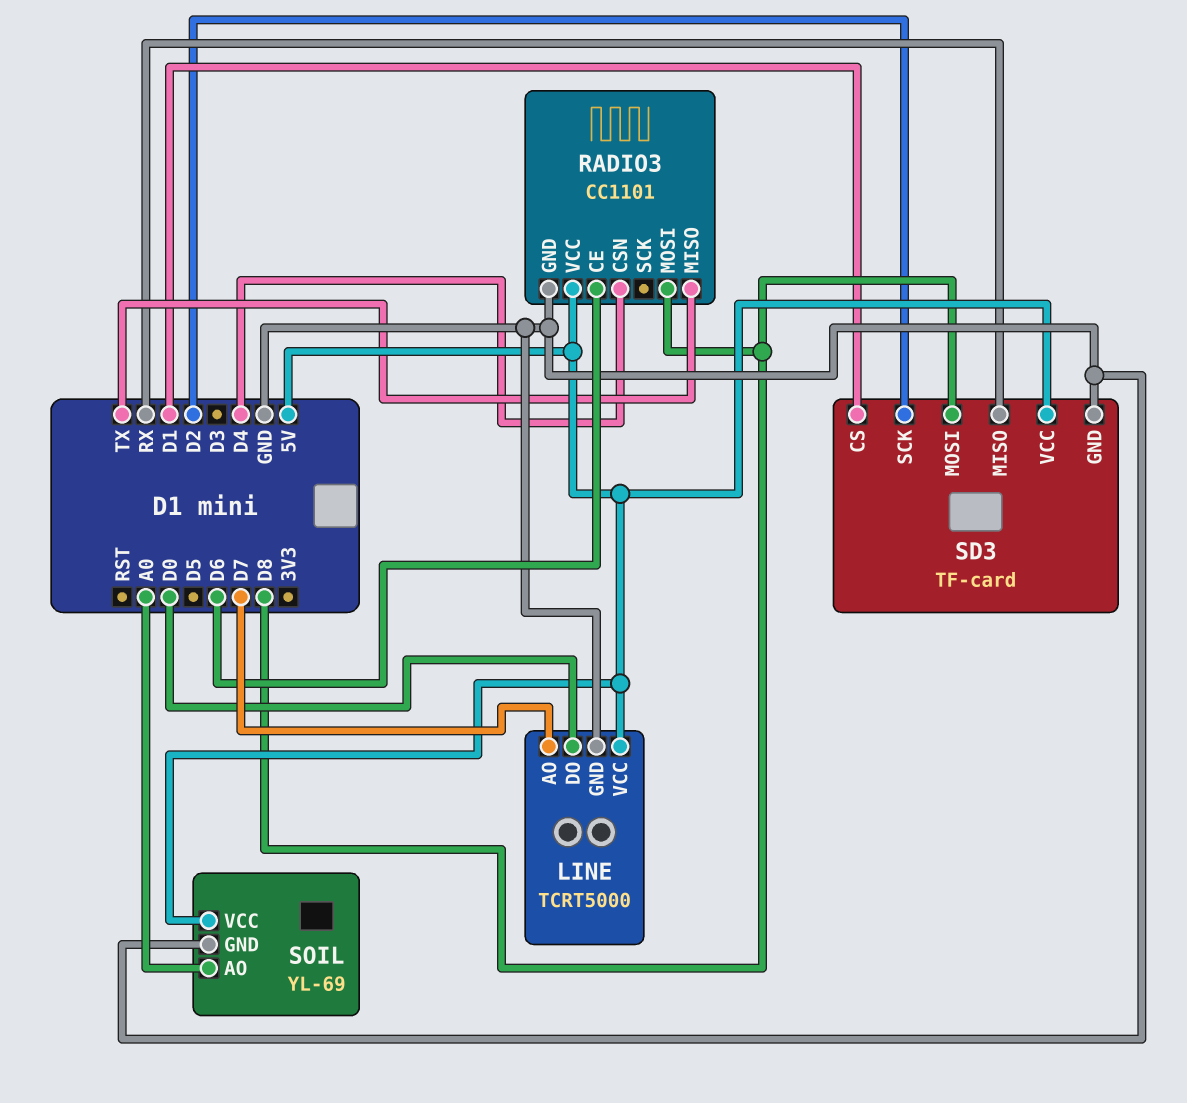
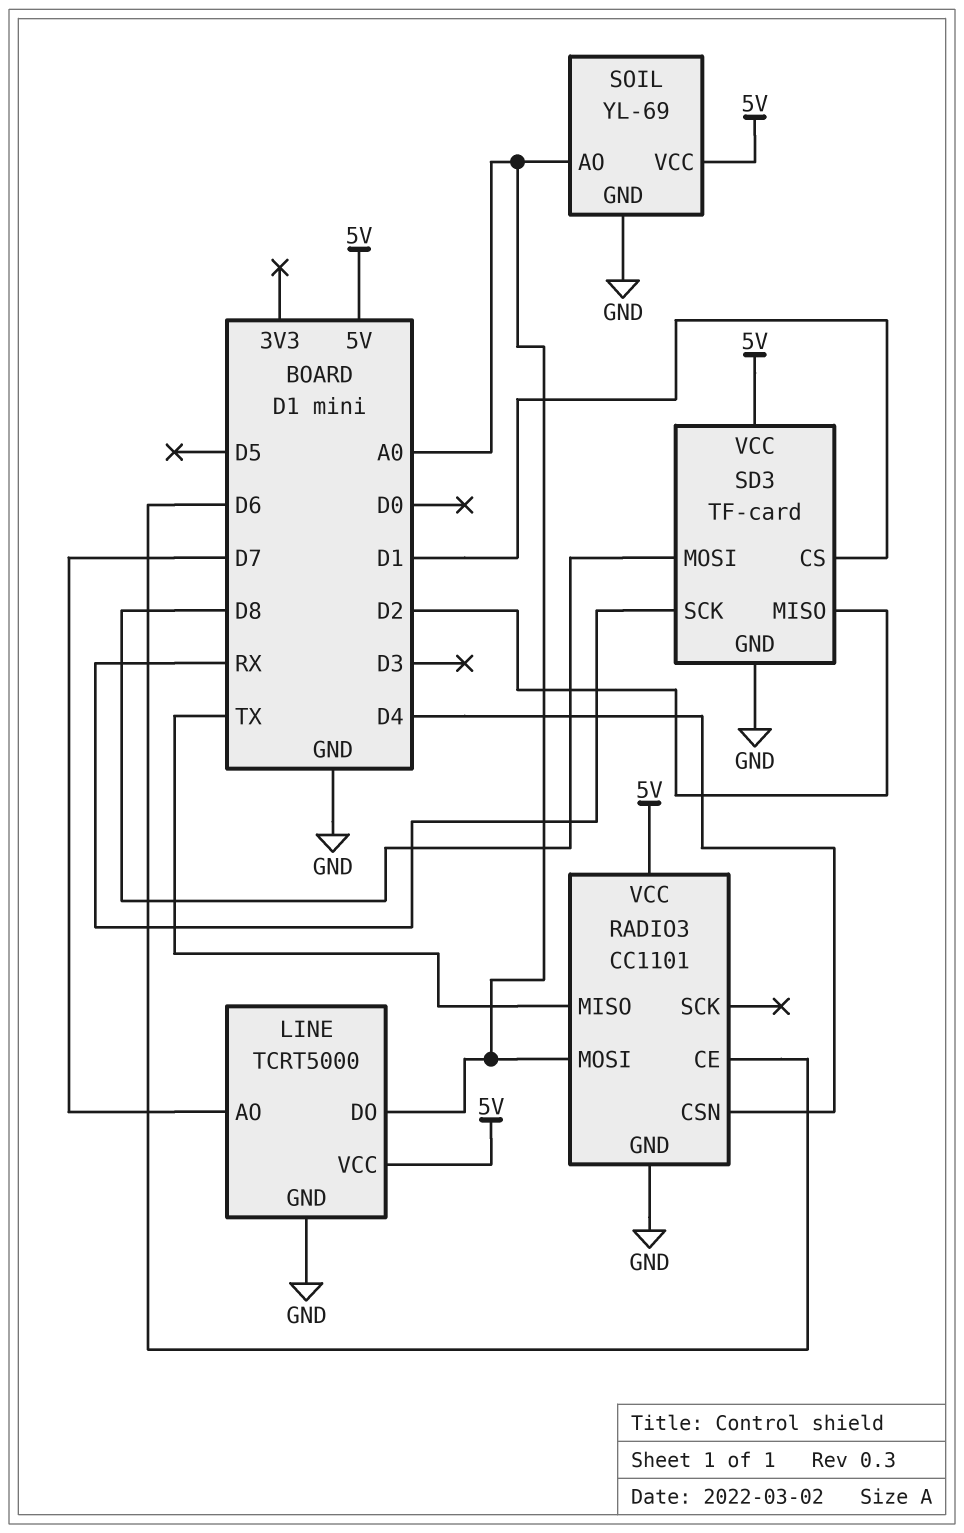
LINE pin DO: D0 -> A0
RADIO3 pin MOSI: D8 -> A0
SD3 pin MISO: RX -> D2
SD3 pin SCK: D2 -> RX

